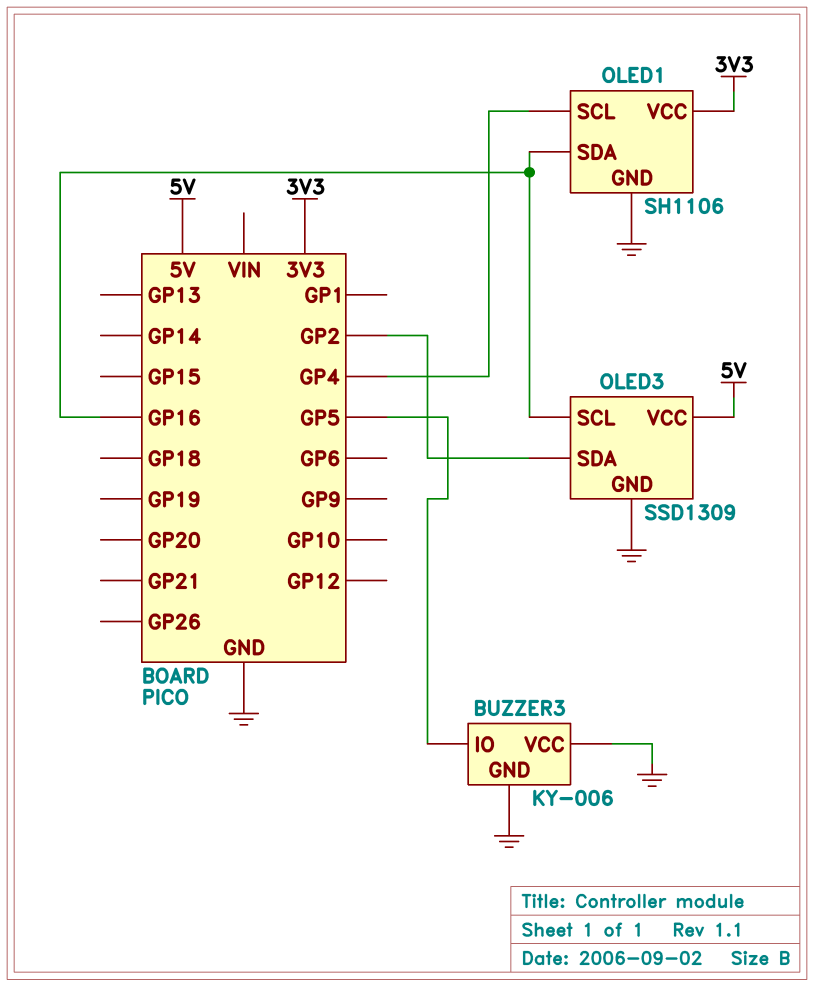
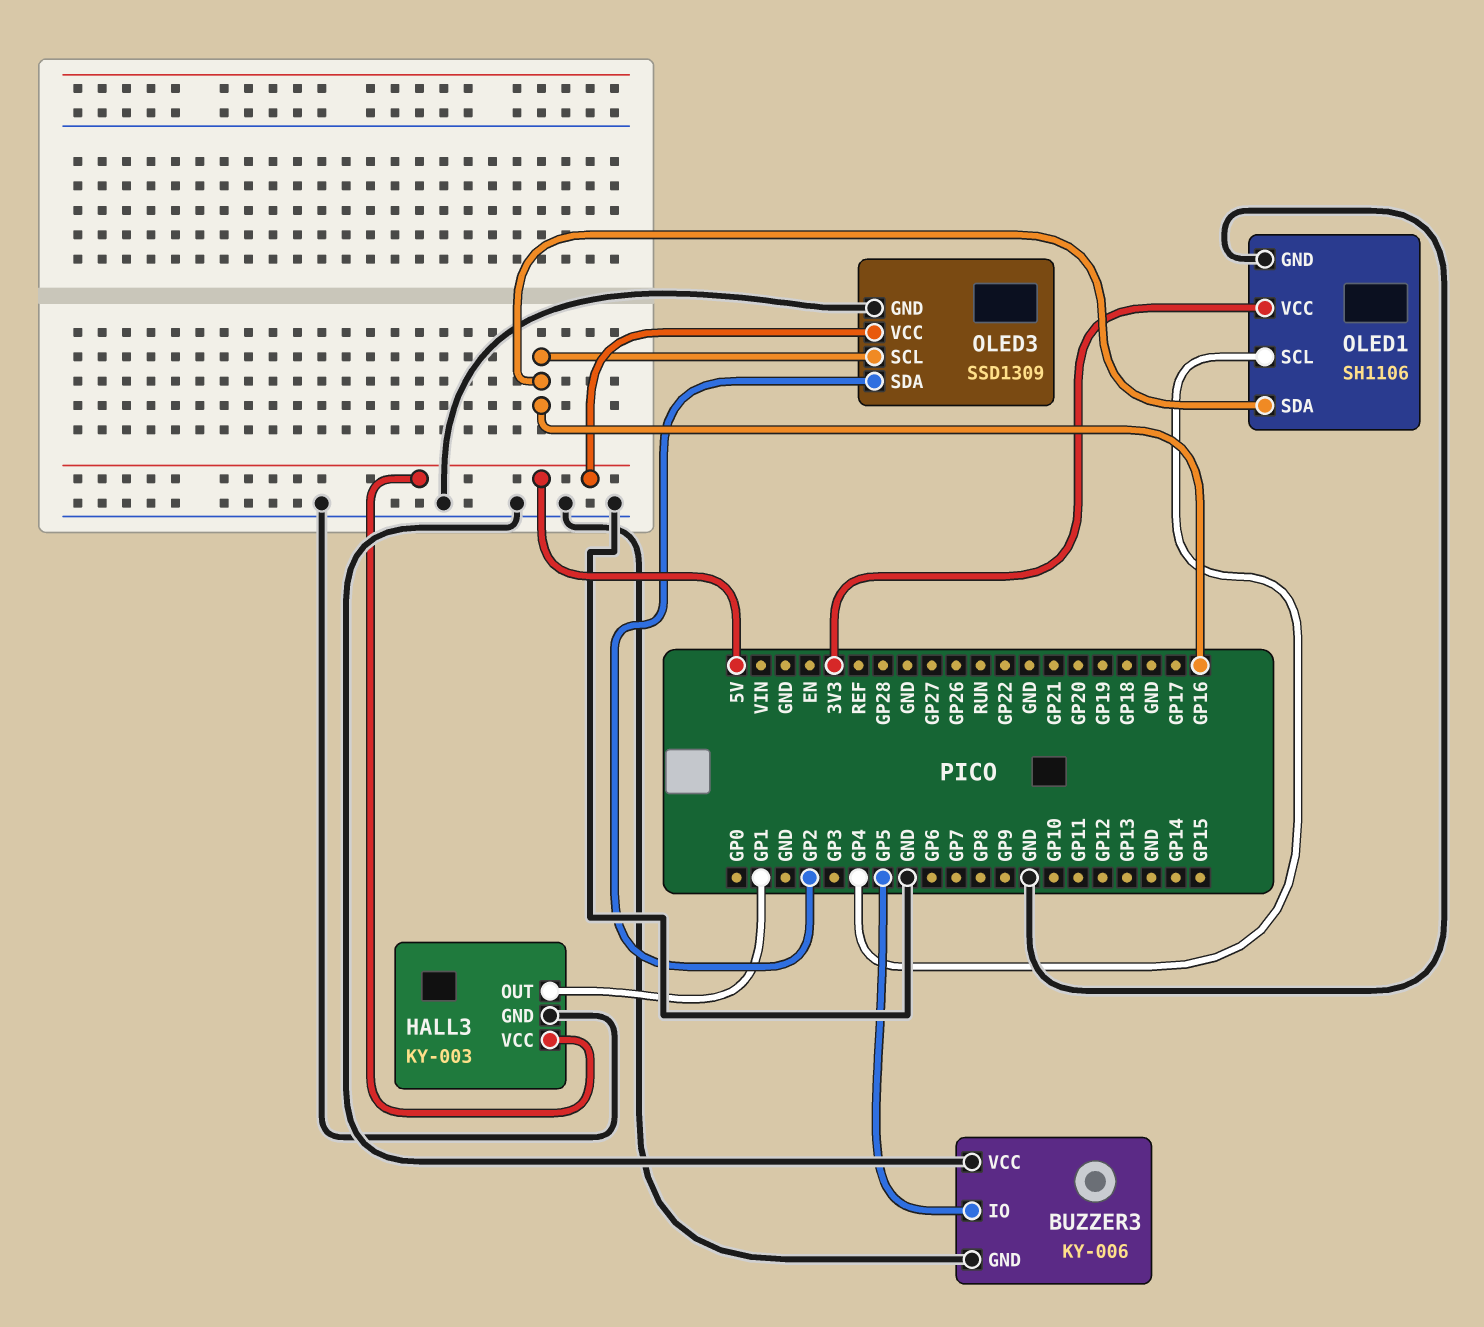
HALL3: none -> KY-003
HALL3 pin GND: none -> GND
HALL3 pin OUT: none -> GP1
HALL3 pin VCC: none -> 5V

